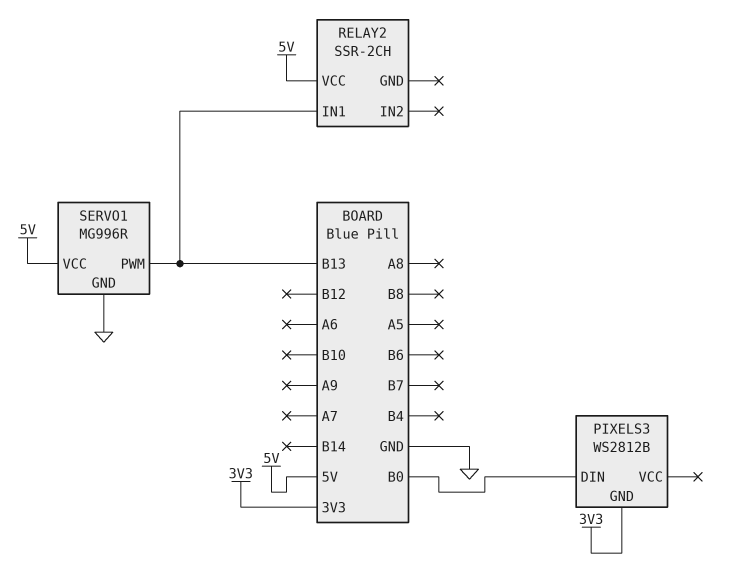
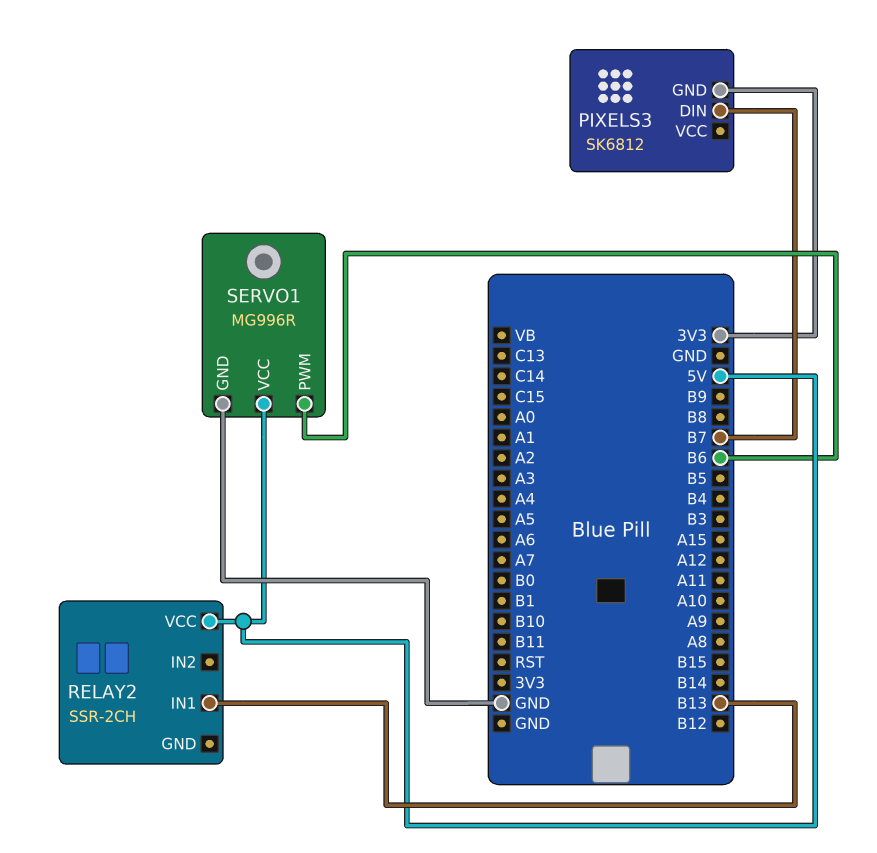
PIXELS3: WS2812B -> SK6812
PIXELS3 pin DIN: B0 -> B7
SERVO1 pin PWM: B13 -> B6

